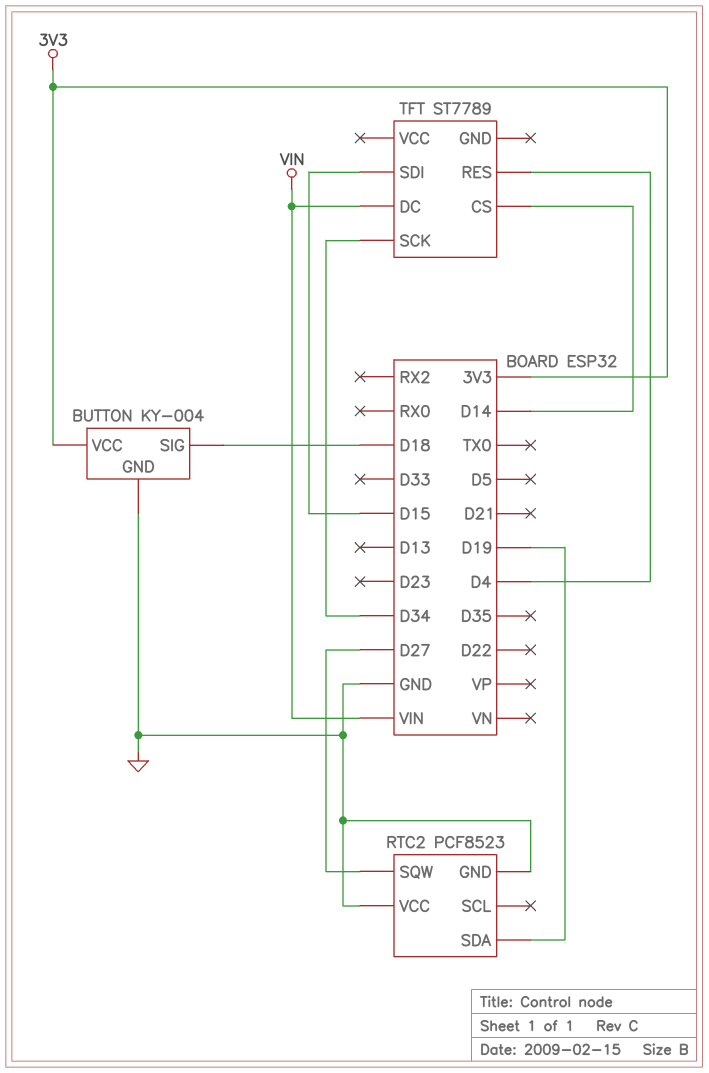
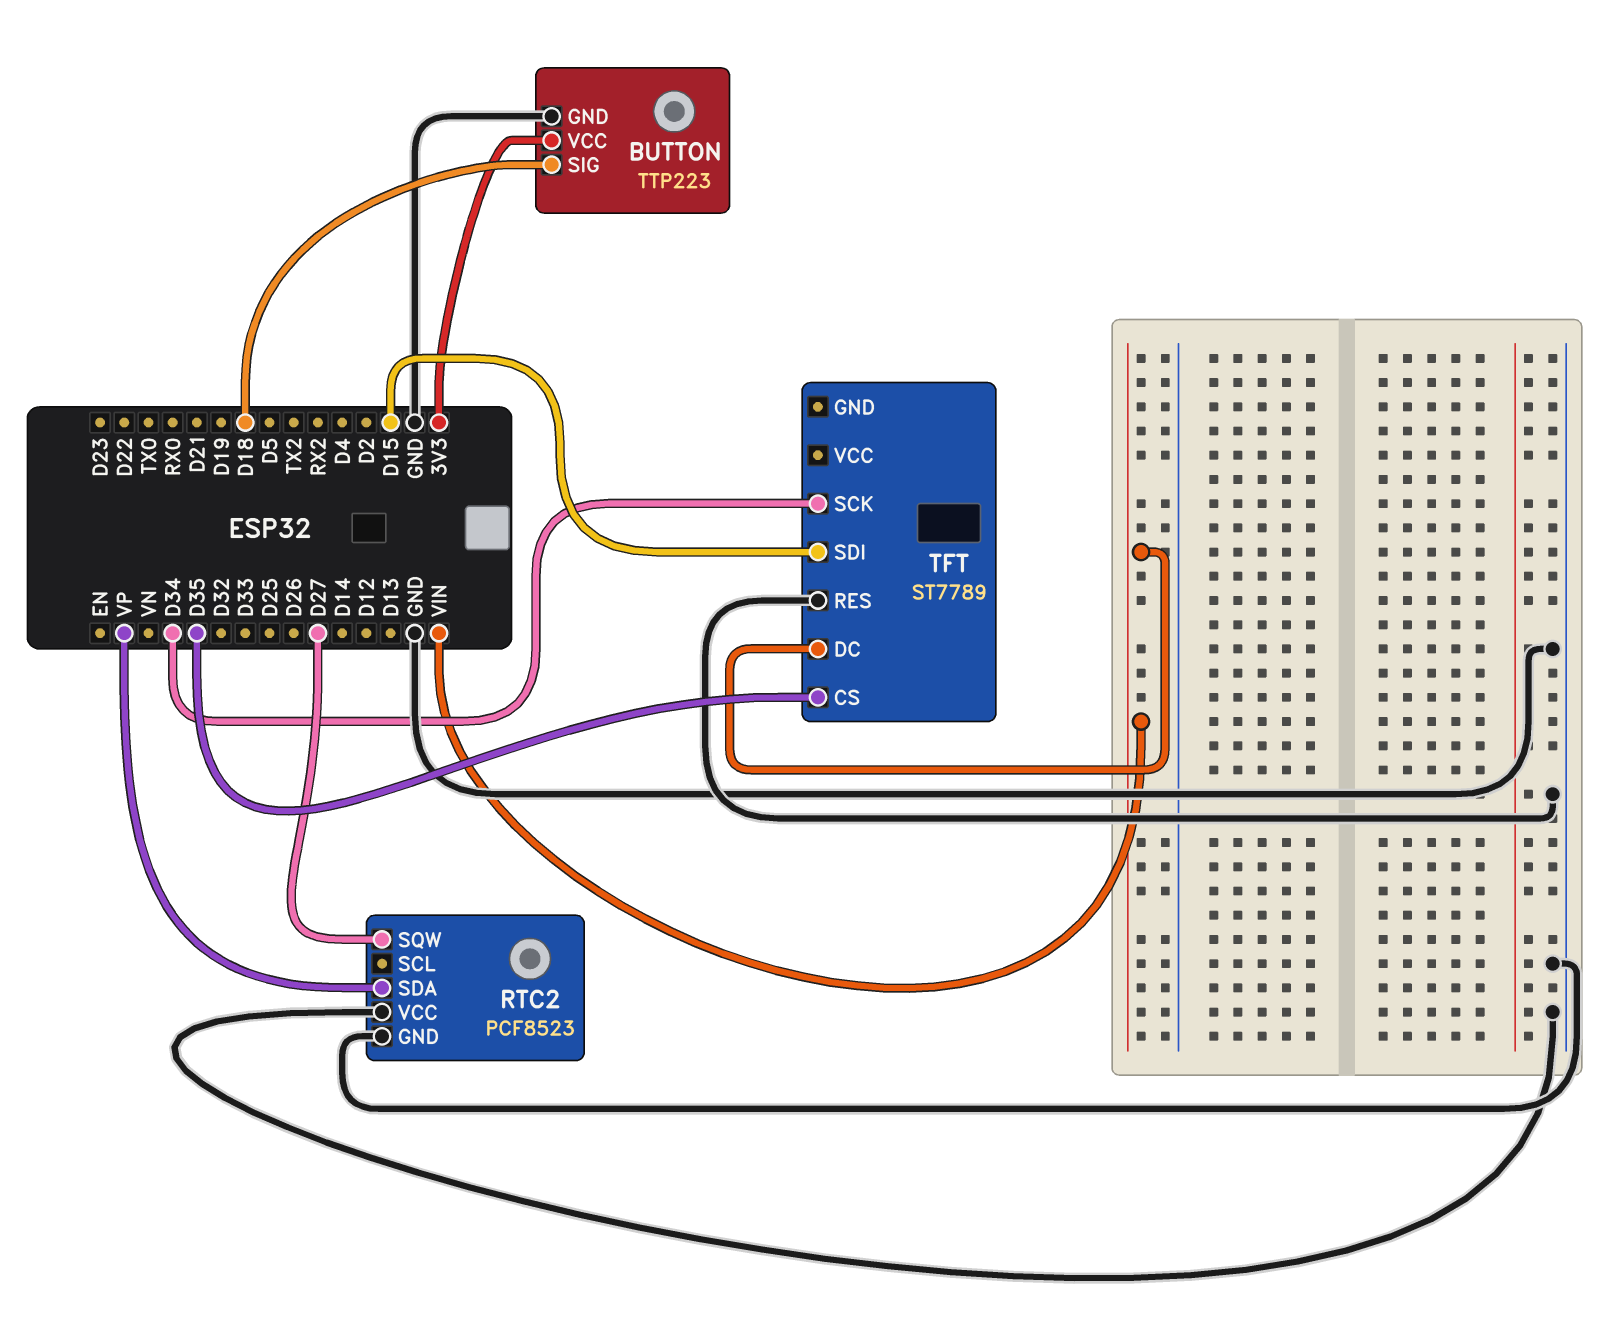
BUTTON: KY-004 -> TTP223
RTC2 pin SDA: D19 -> VP
TFT pin CS: D14 -> D35
TFT pin RES: D4 -> GND

